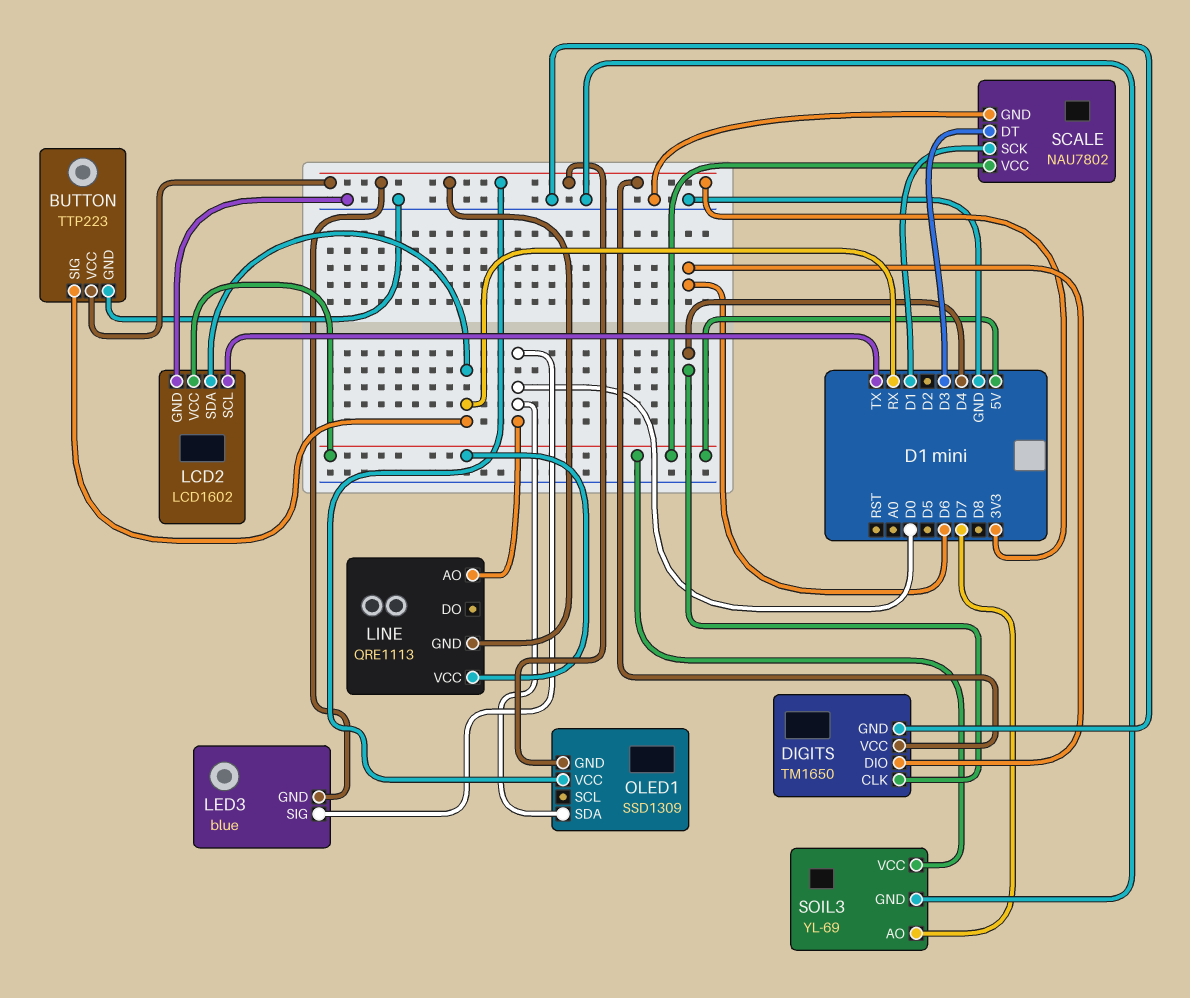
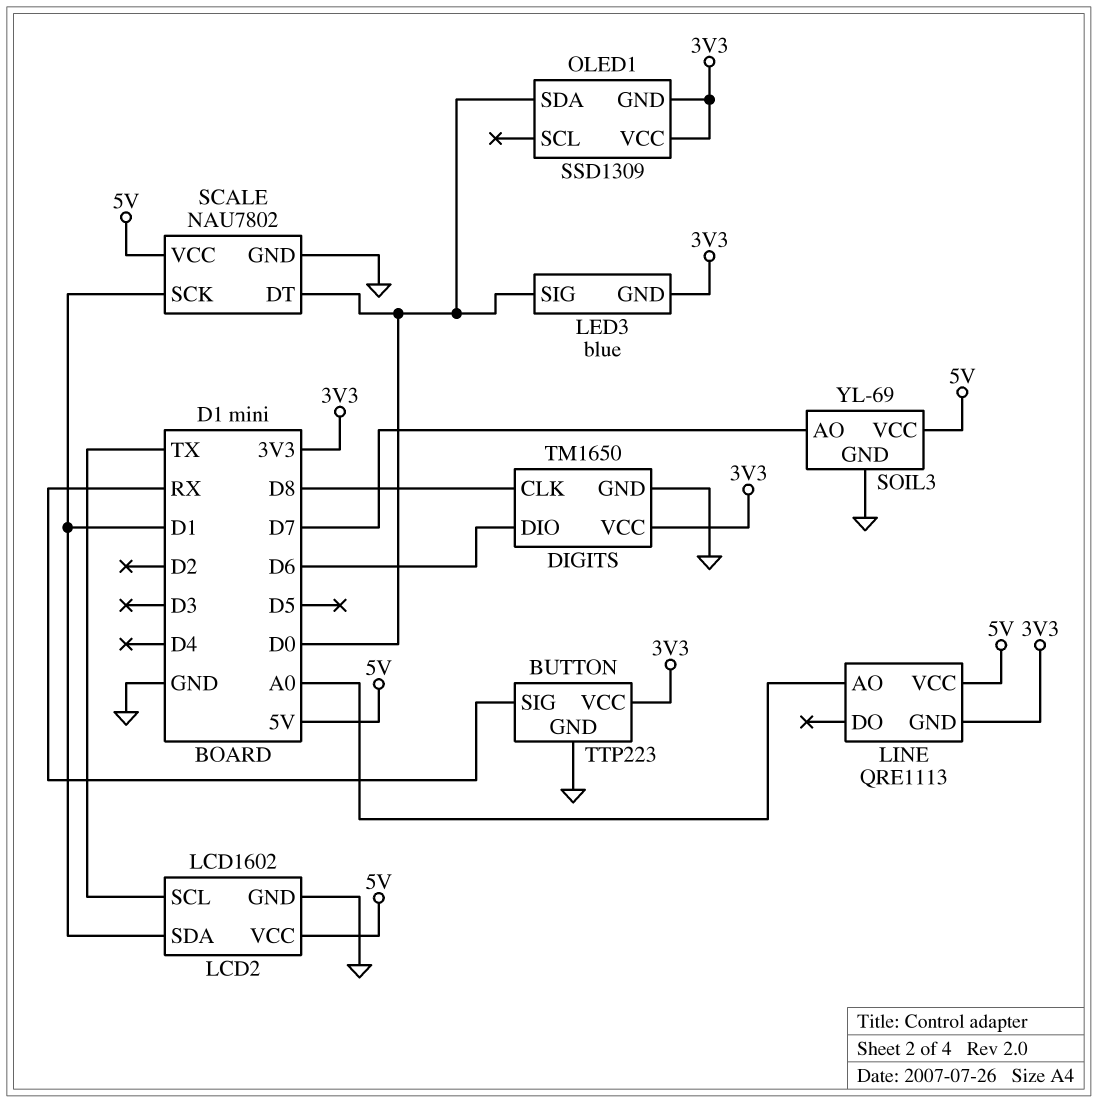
DIGITS pin CLK: D4 -> D8
LCD2 pin SDA: RX -> D1
LINE pin AO: D0 -> A0
SCALE pin DT: D3 -> D0

